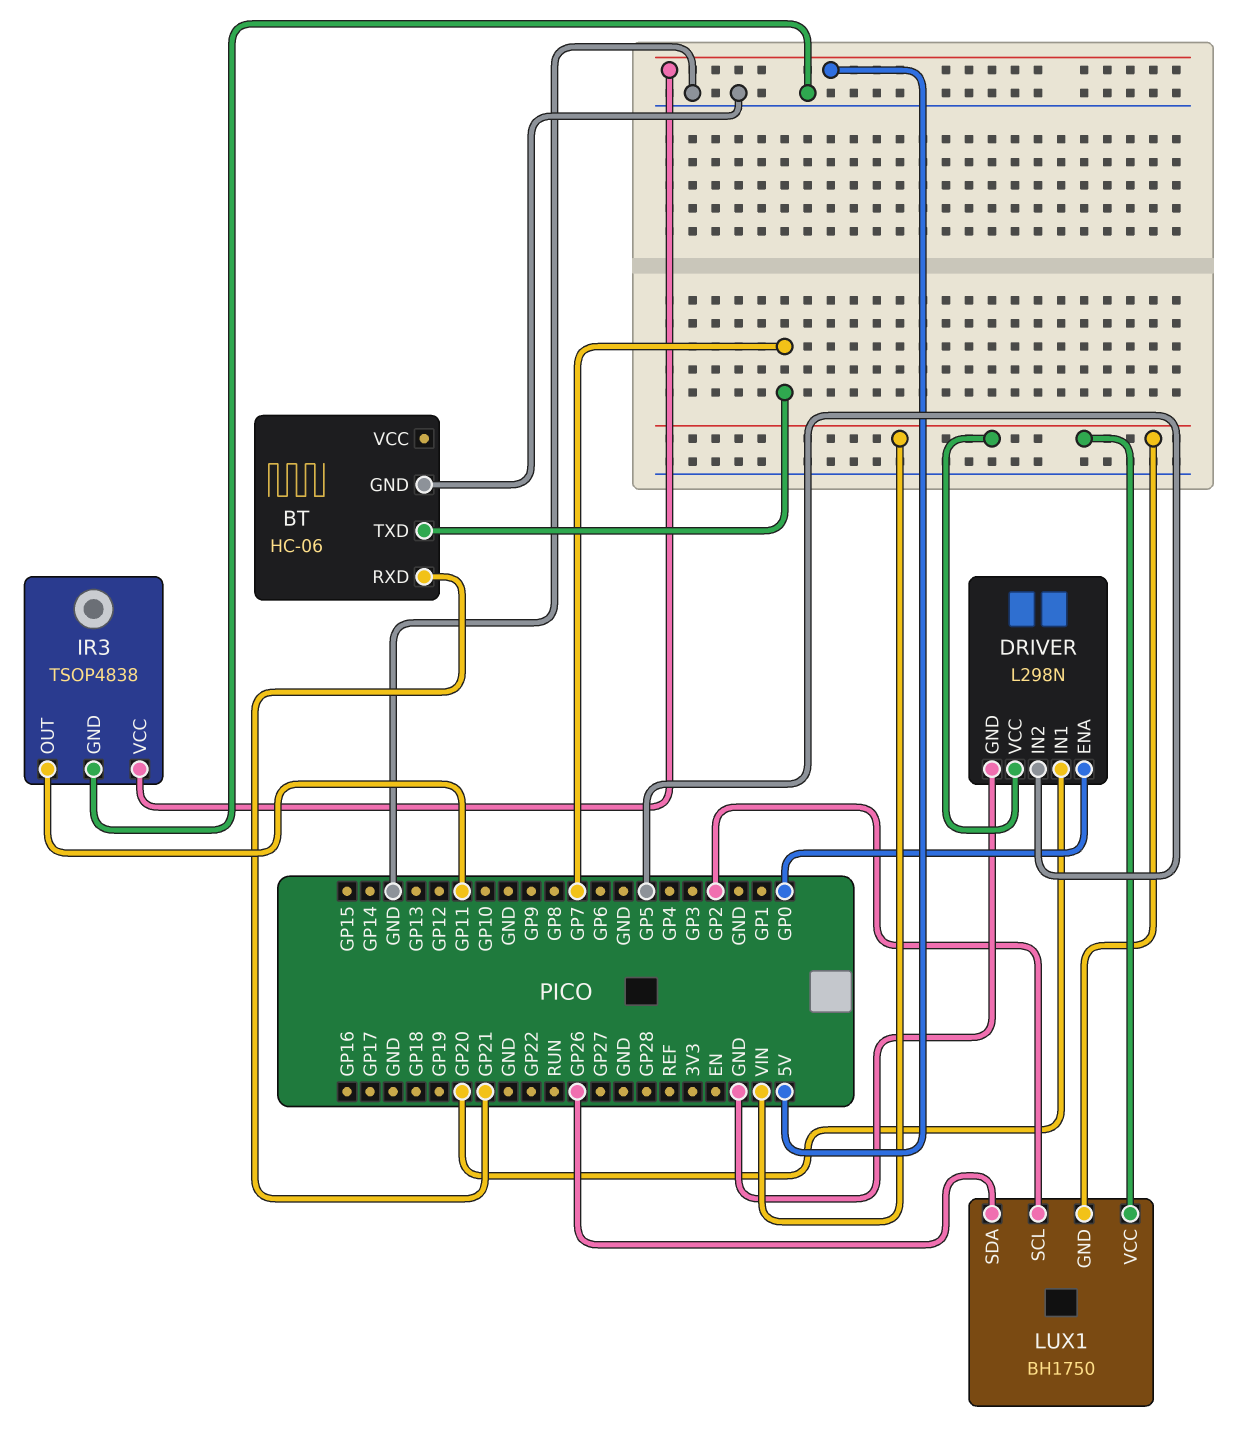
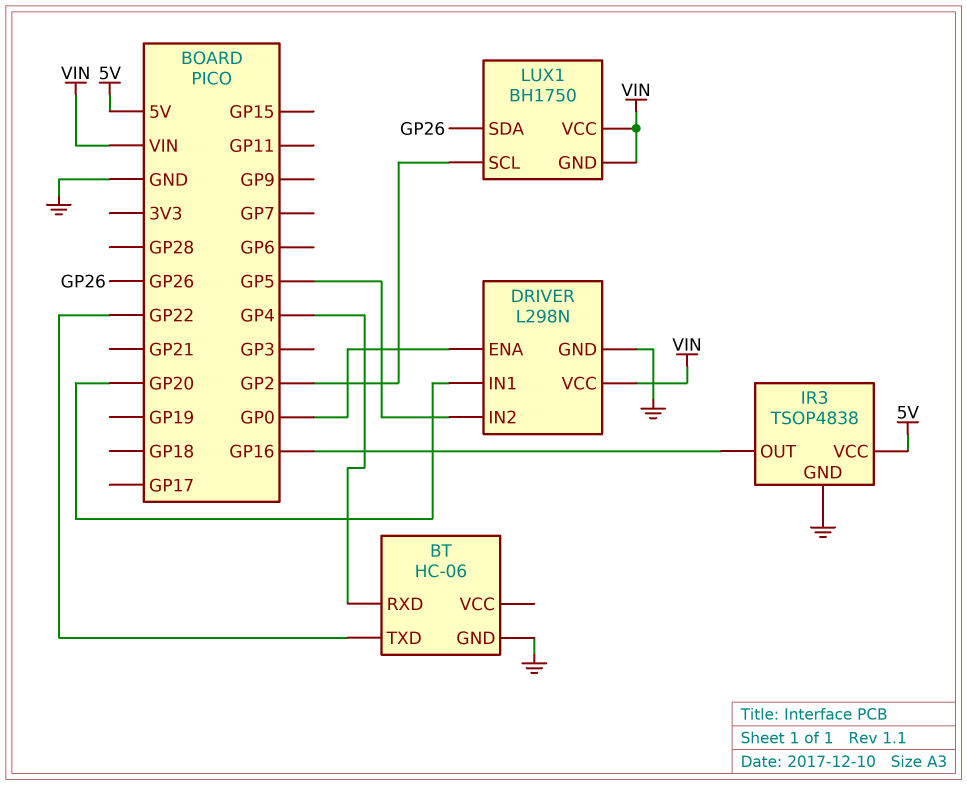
BT pin RXD: GP21 -> GP4
BT pin TXD: GP7 -> GP22
IR3 pin OUT: GP11 -> GP16

